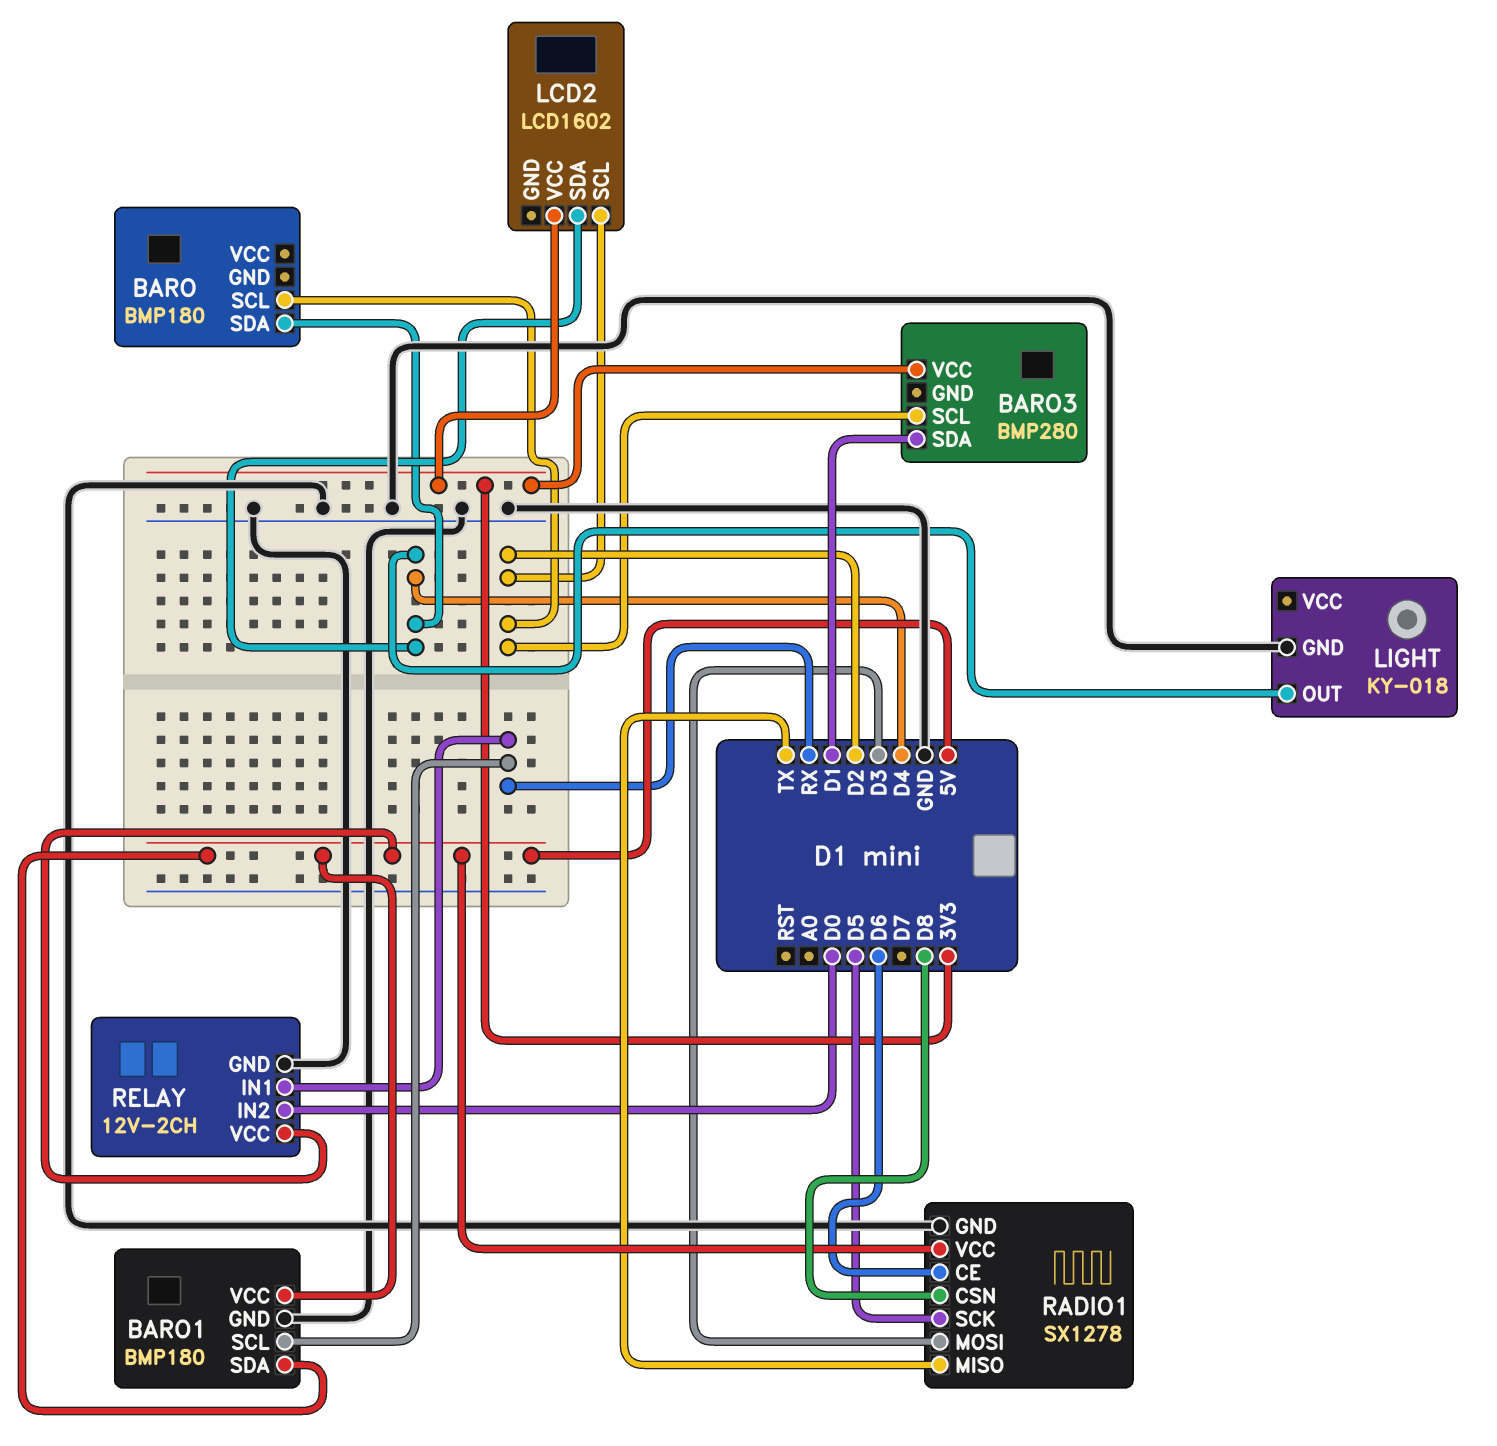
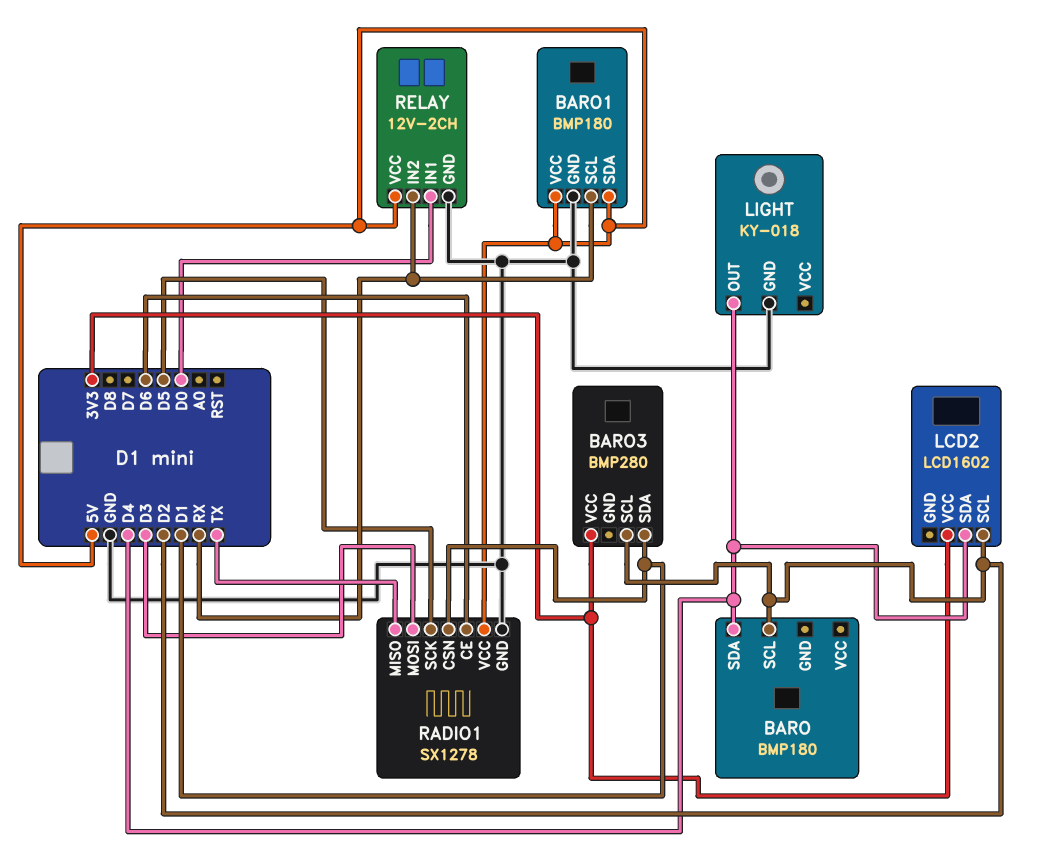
RADIO1 pin CSN: D8 -> D1
RELAY pin IN1: RX -> D0
RELAY pin IN2: D0 -> RX

